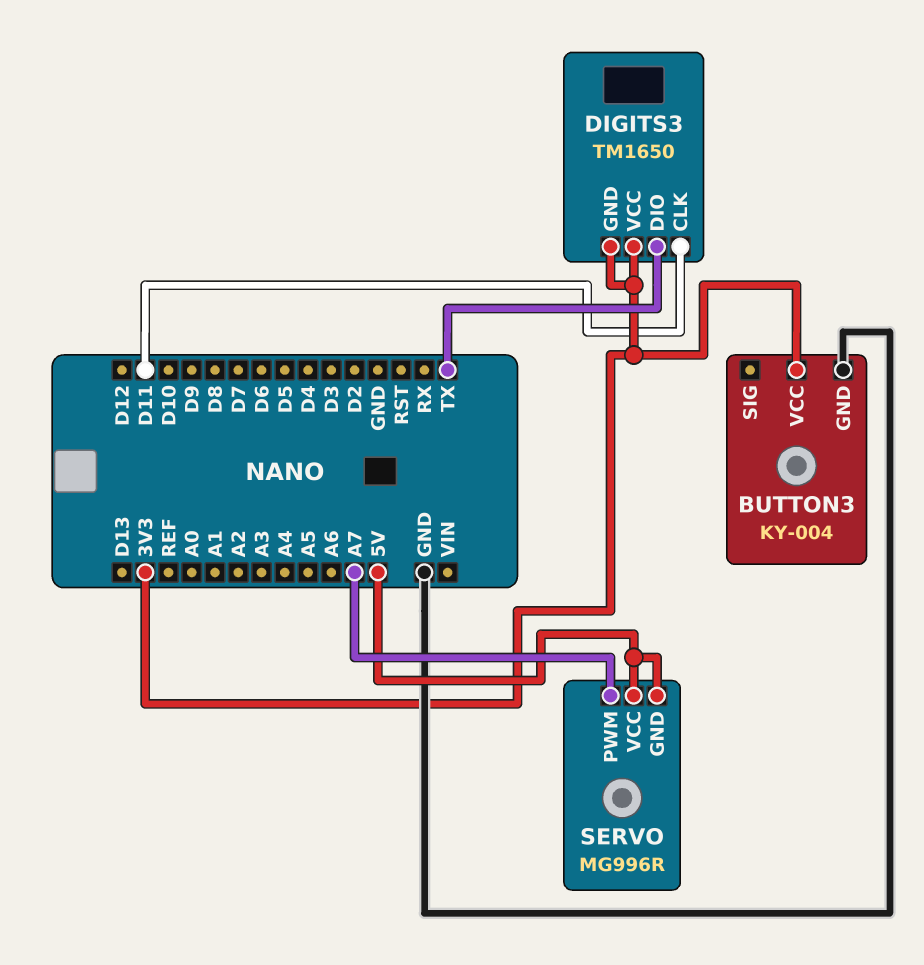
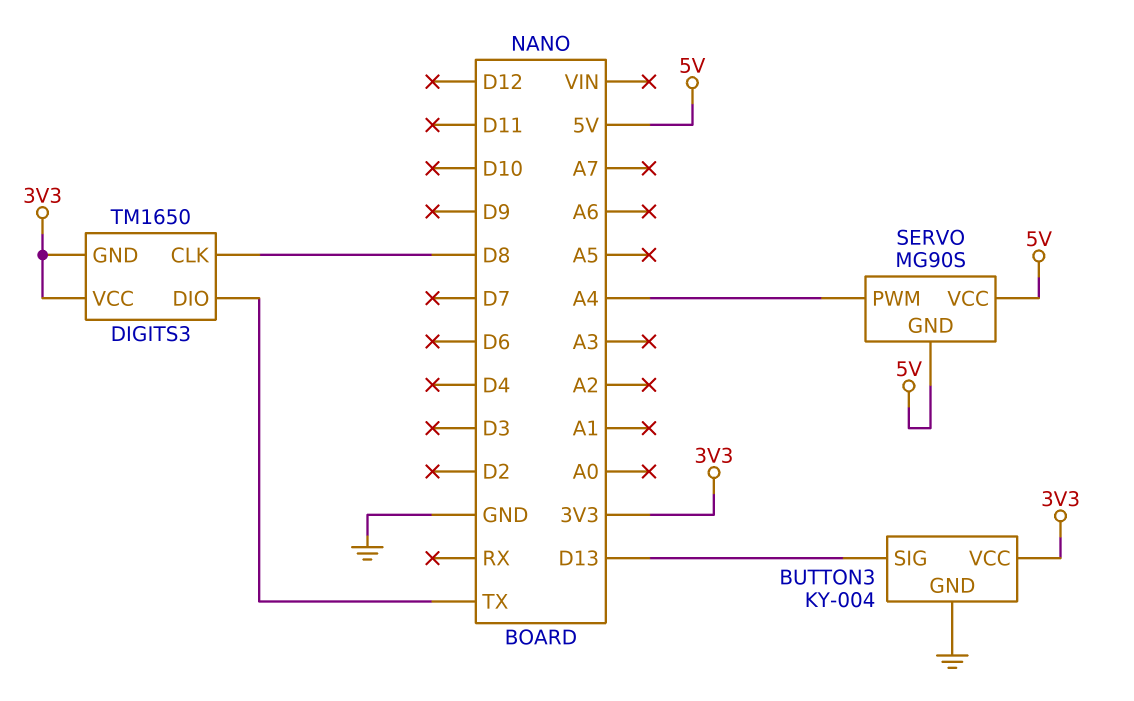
BUTTON3 pin SIG: none -> D13
DIGITS3 pin CLK: D11 -> D8
SERVO: MG996R -> MG90S
SERVO pin PWM: A7 -> A4

